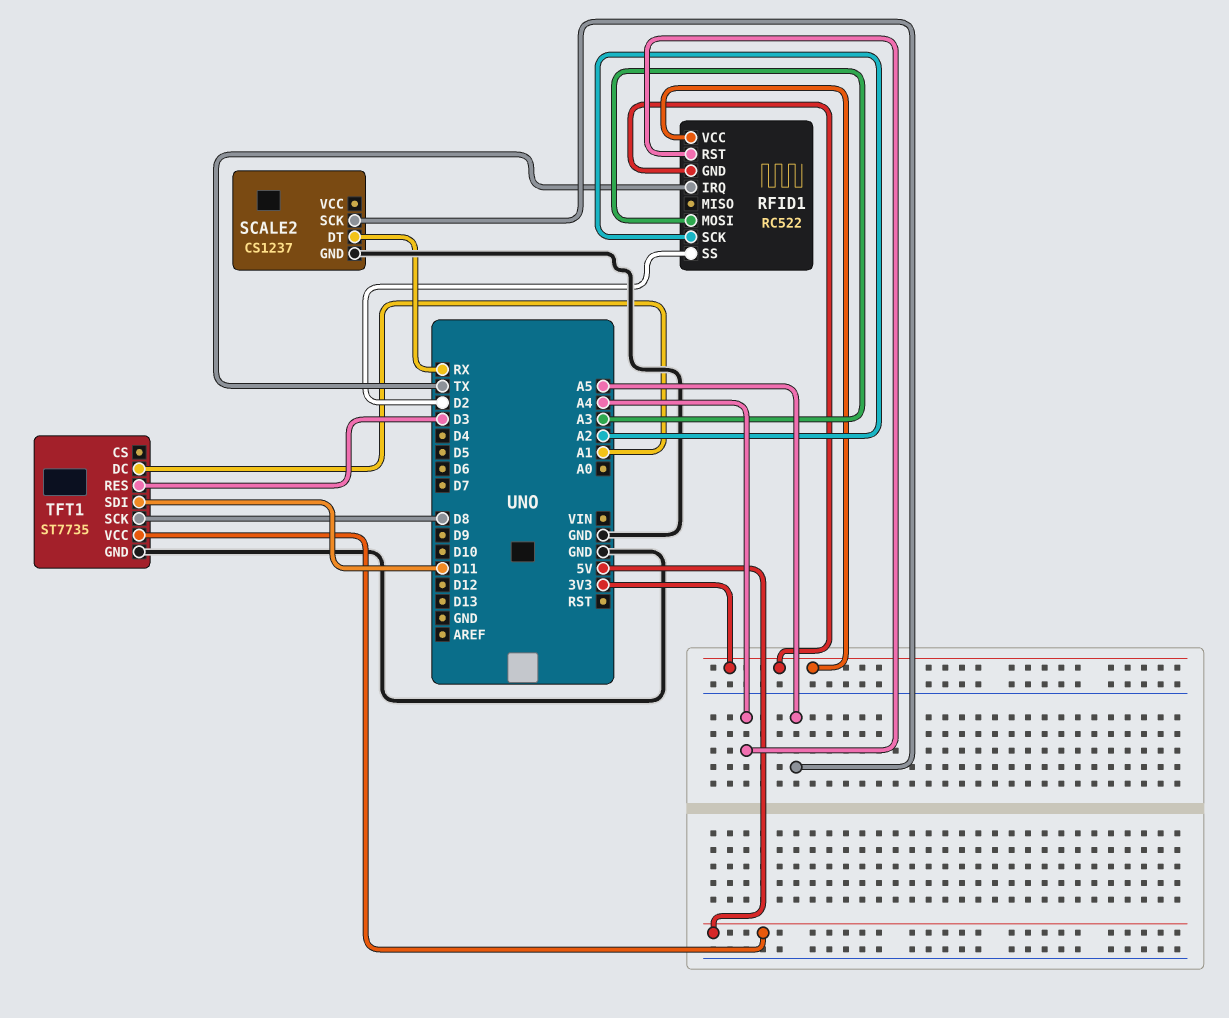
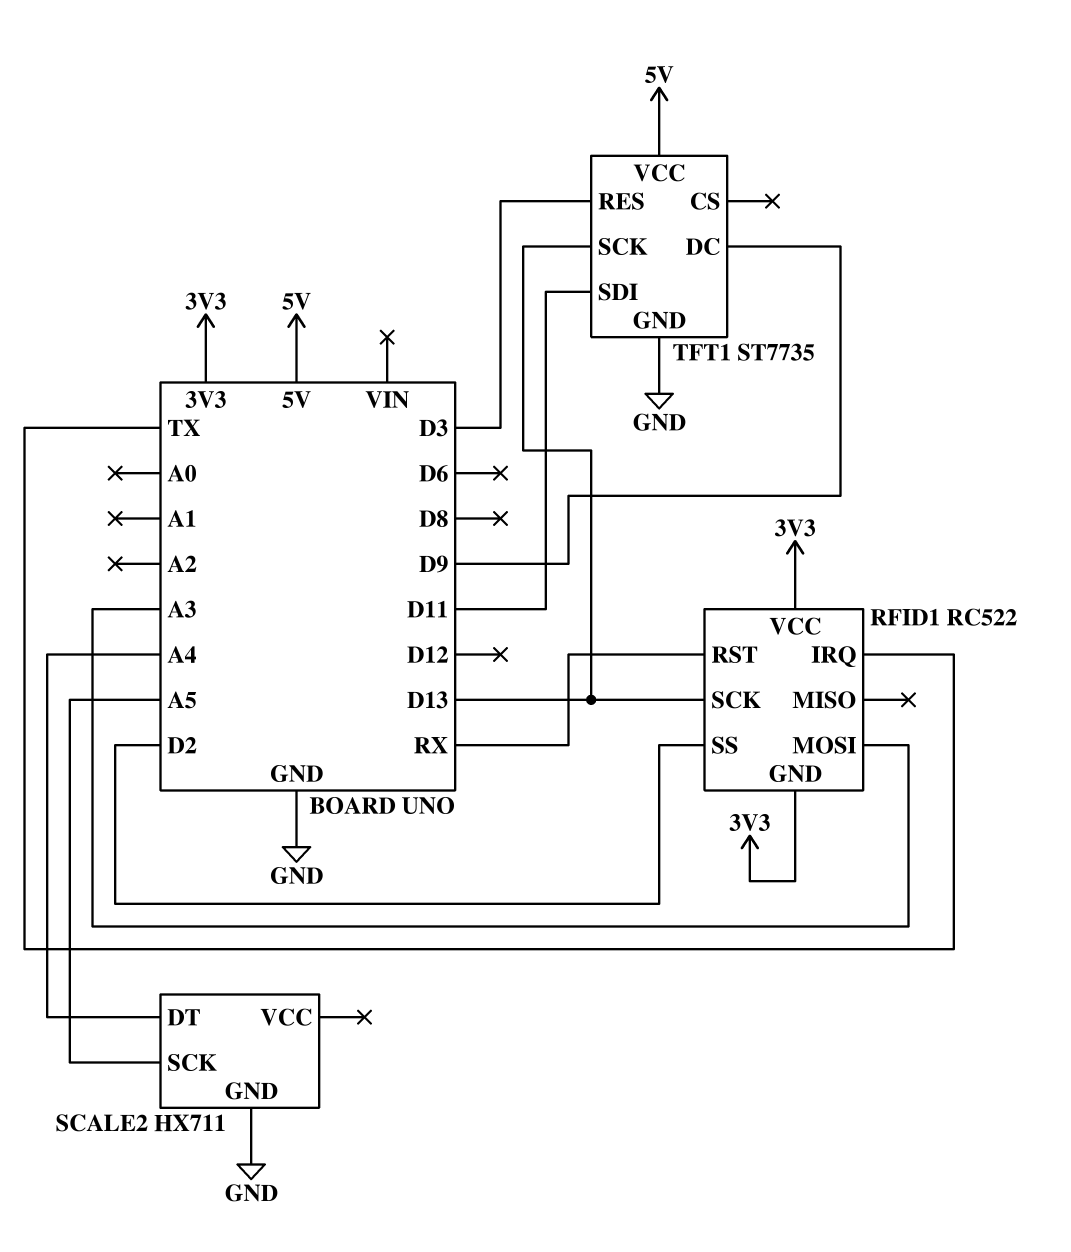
RFID1 pin RST: A4 -> RX
RFID1 pin SCK: A2 -> D13
SCALE2: CS1237 -> HX711
SCALE2 pin DT: RX -> A4
TFT1 pin DC: A1 -> D9
TFT1 pin SCK: D8 -> D13

